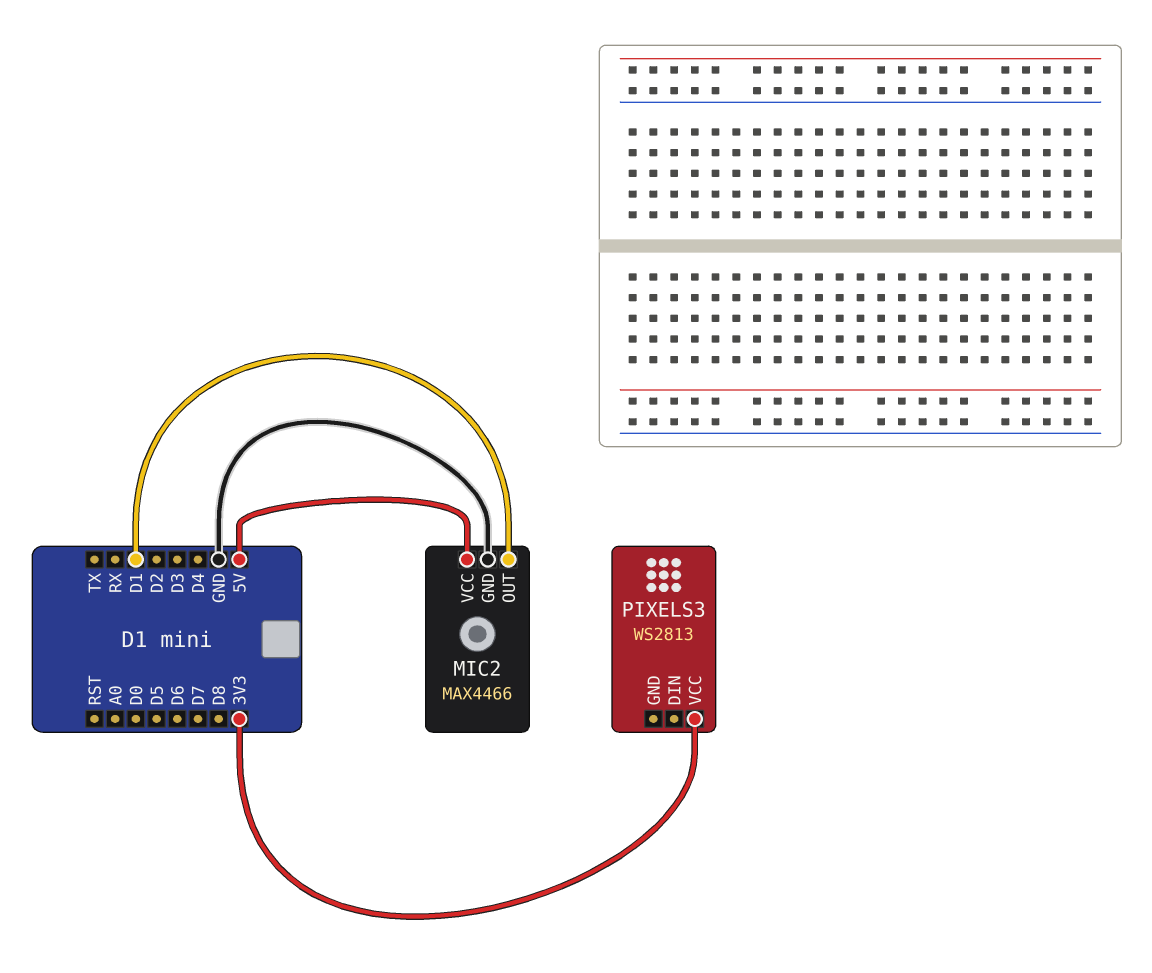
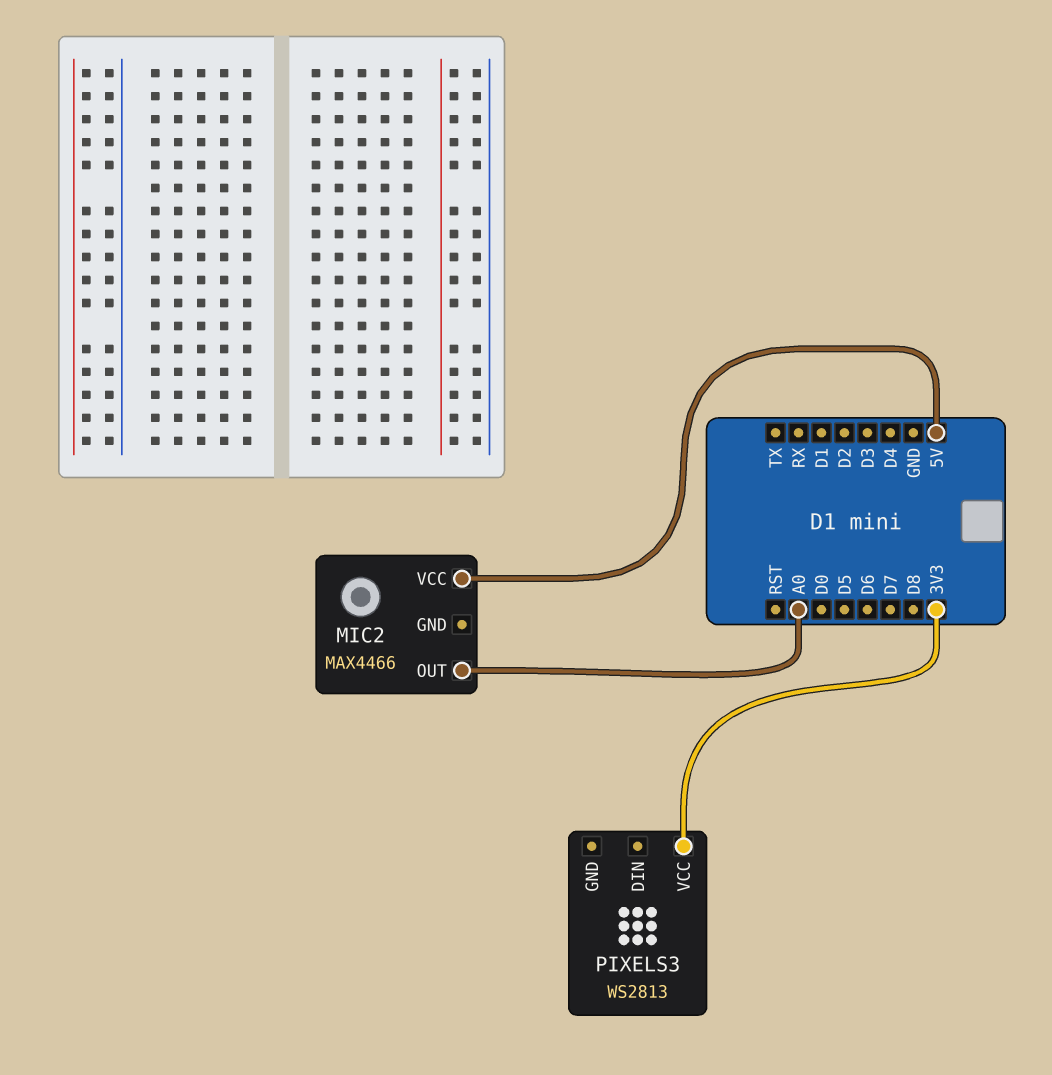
MIC2 pin GND: GND -> none
MIC2 pin OUT: D1 -> A0

